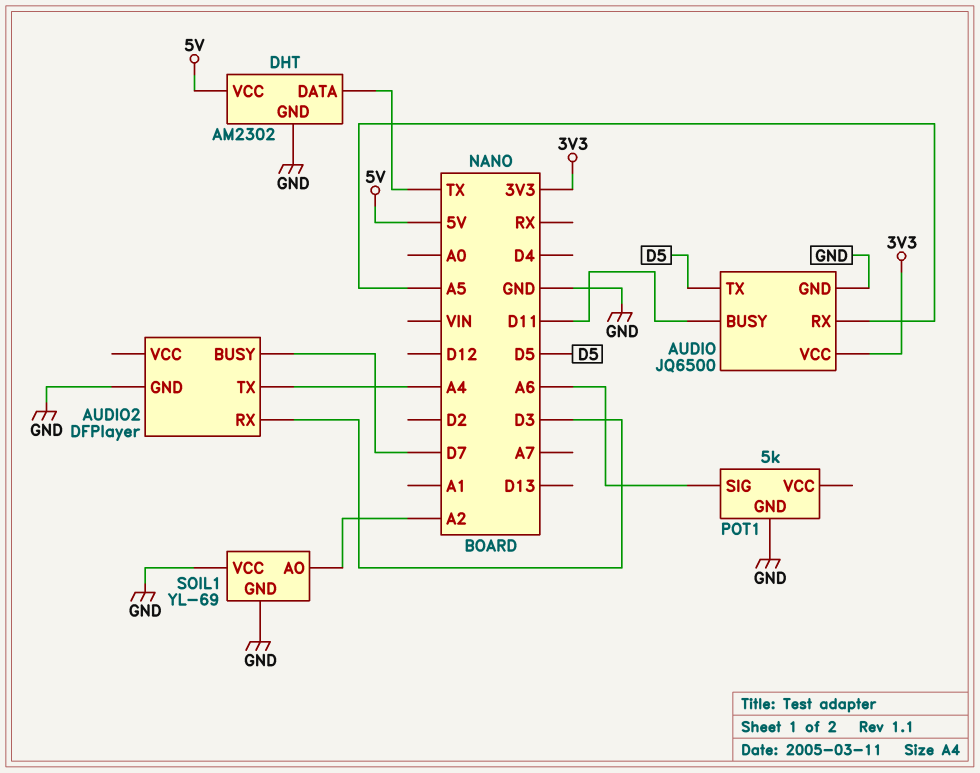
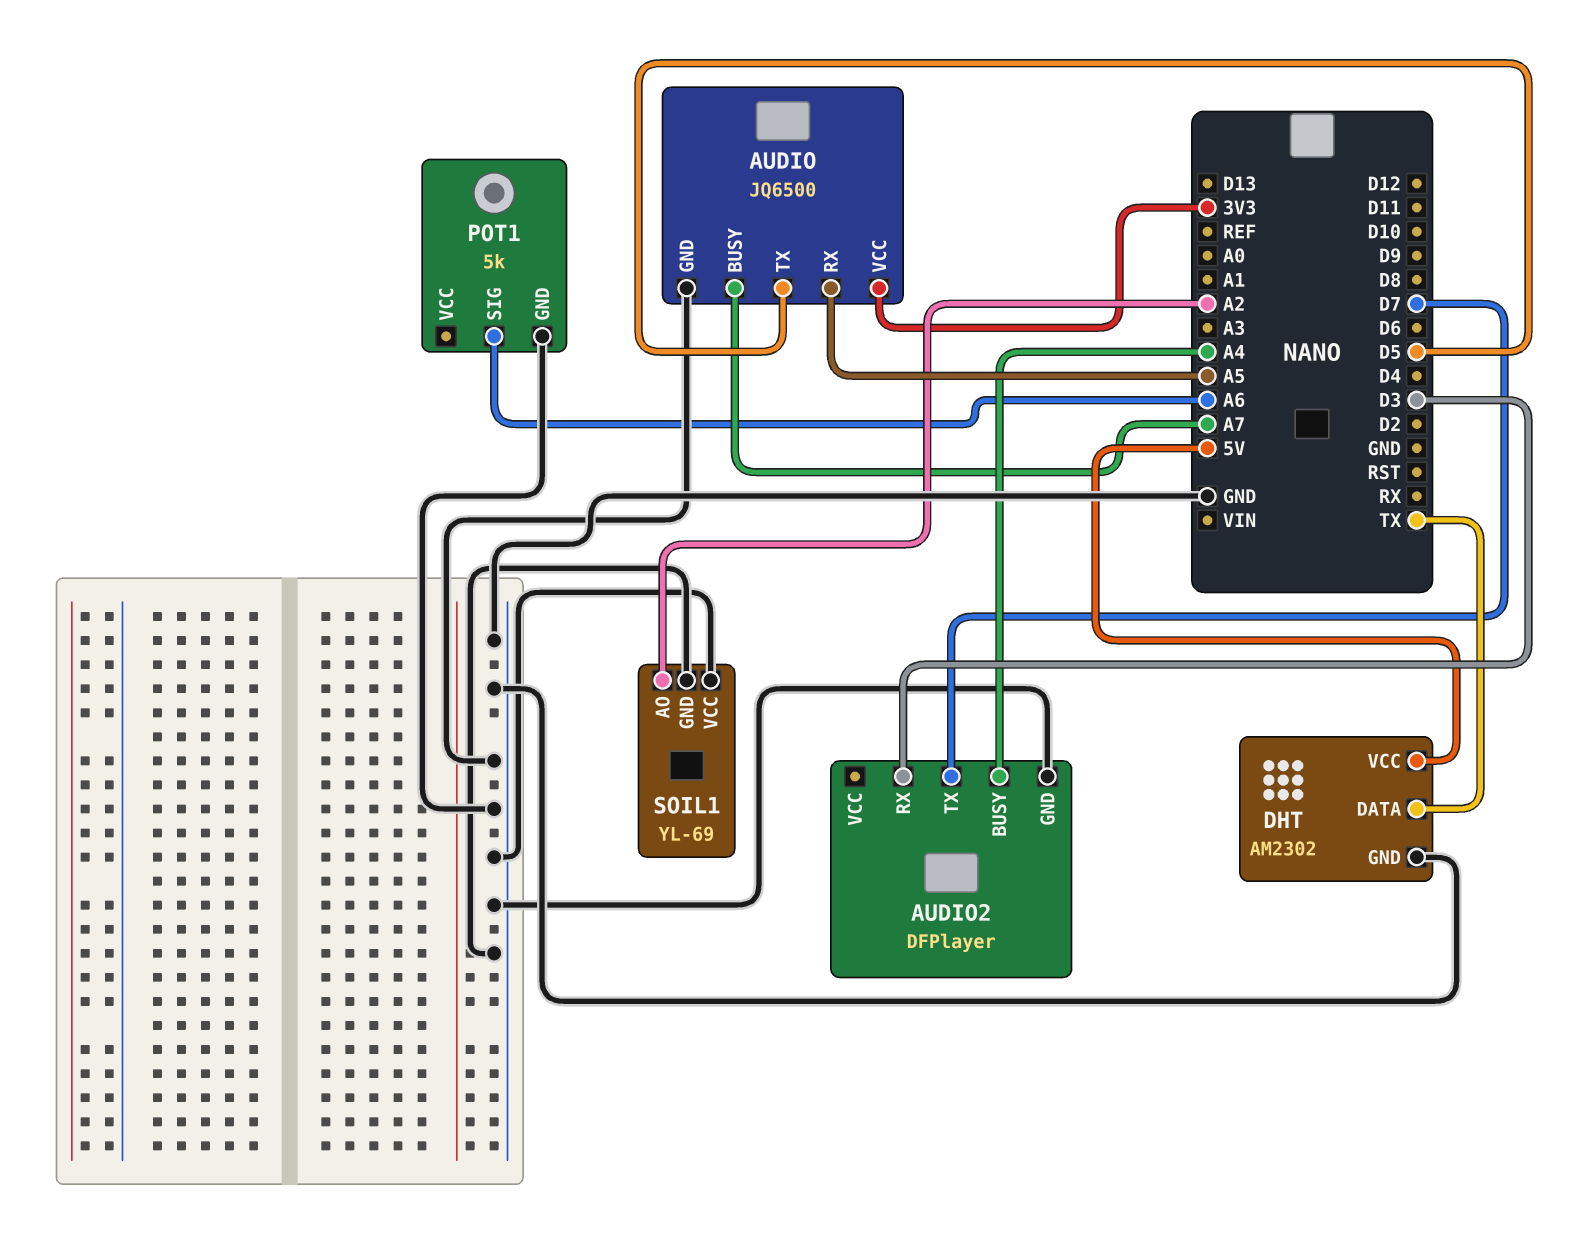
AUDIO pin BUSY: D11 -> A7
AUDIO2 pin BUSY: D7 -> A4
AUDIO2 pin TX: A4 -> D7

